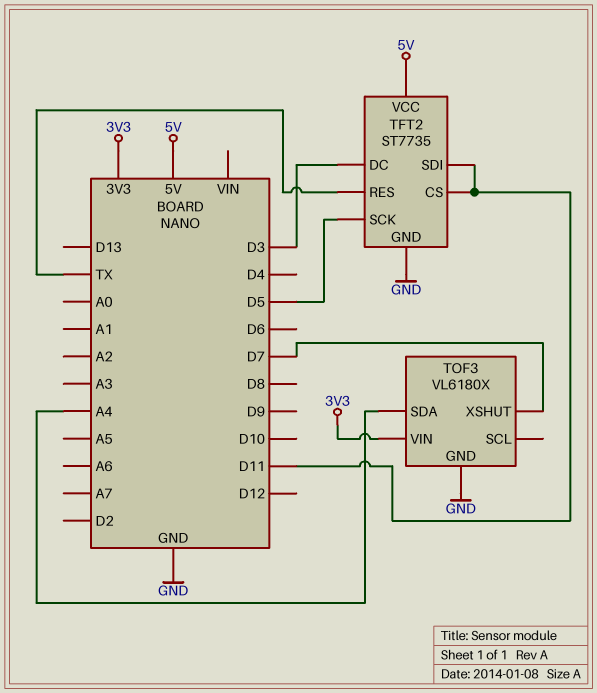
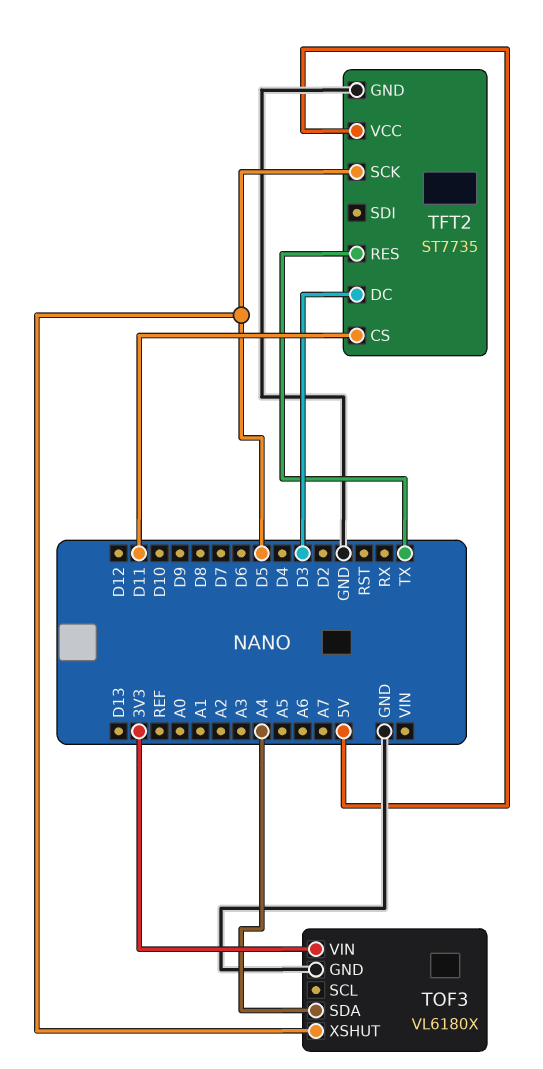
TFT2 pin SDI: D11 -> none
TOF3 pin XSHUT: D7 -> D5

